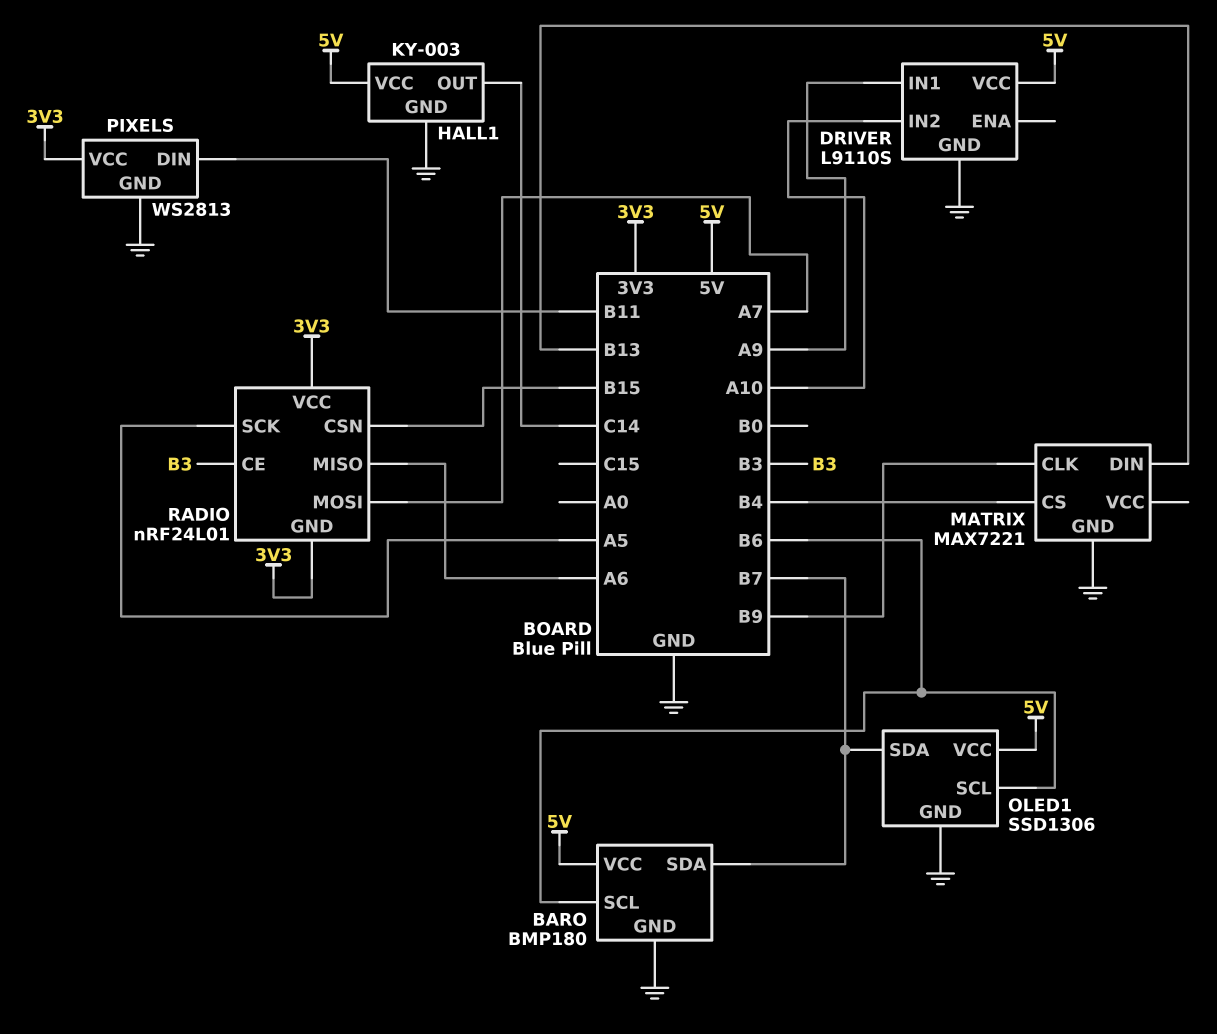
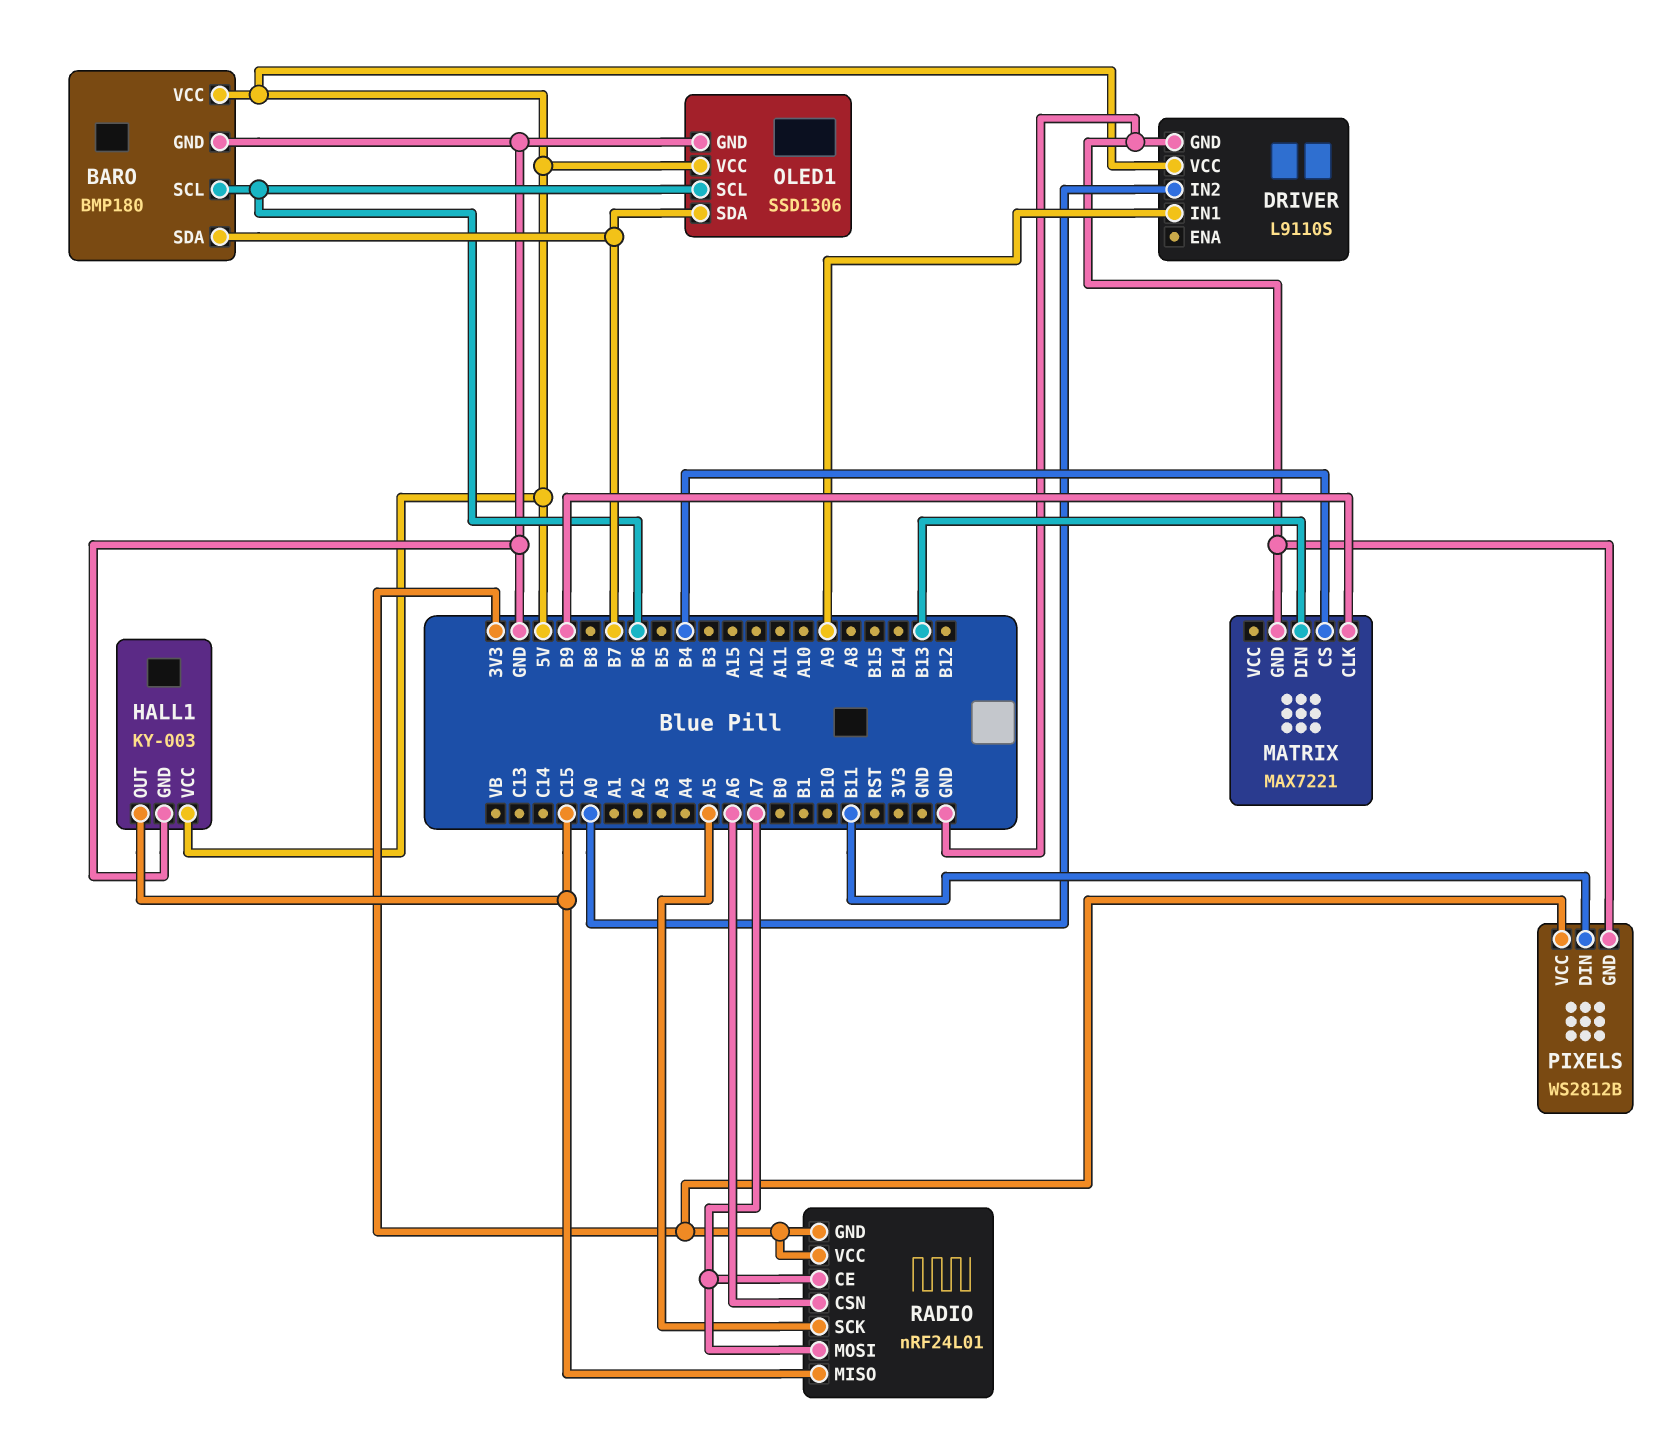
DRIVER pin IN2: A10 -> A0
HALL1 pin OUT: C14 -> C15
PIXELS: WS2813 -> WS2812B
RADIO pin CE: B3 -> A7
RADIO pin CSN: B15 -> A6
RADIO pin MISO: A6 -> C15

